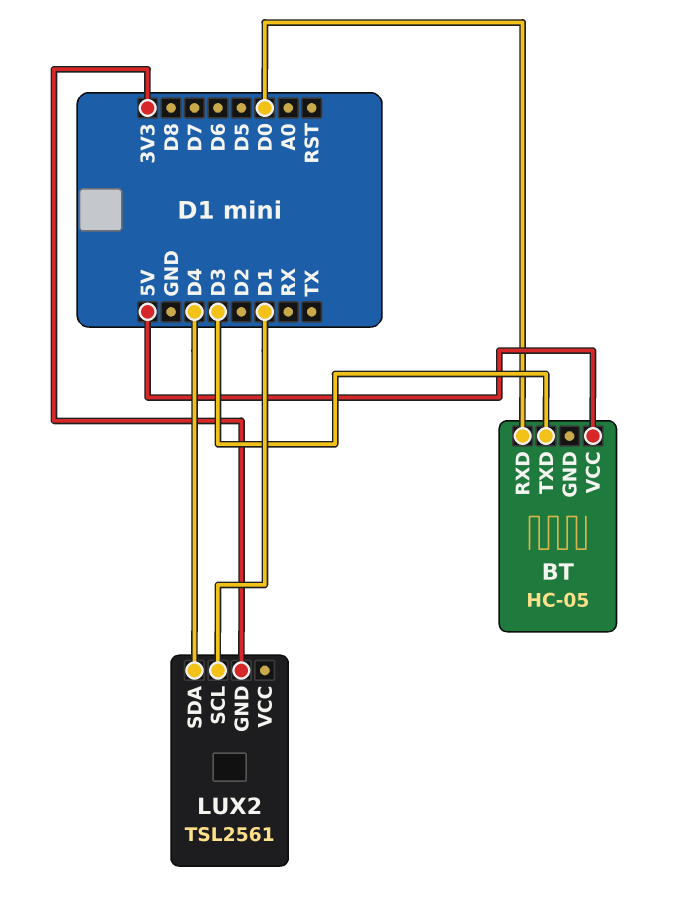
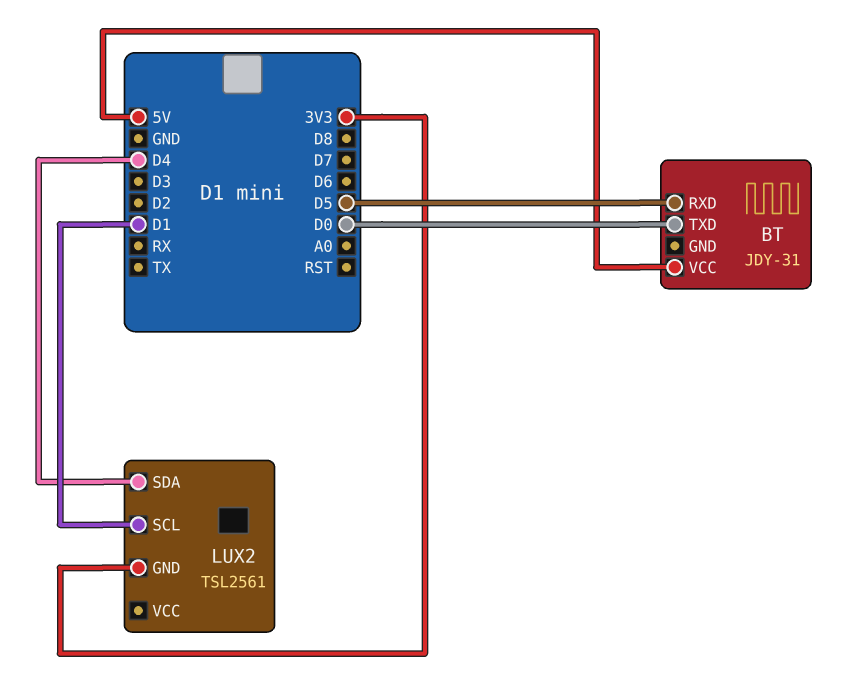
BT: HC-05 -> JDY-31
BT pin RXD: D0 -> D5
BT pin TXD: D3 -> D0

